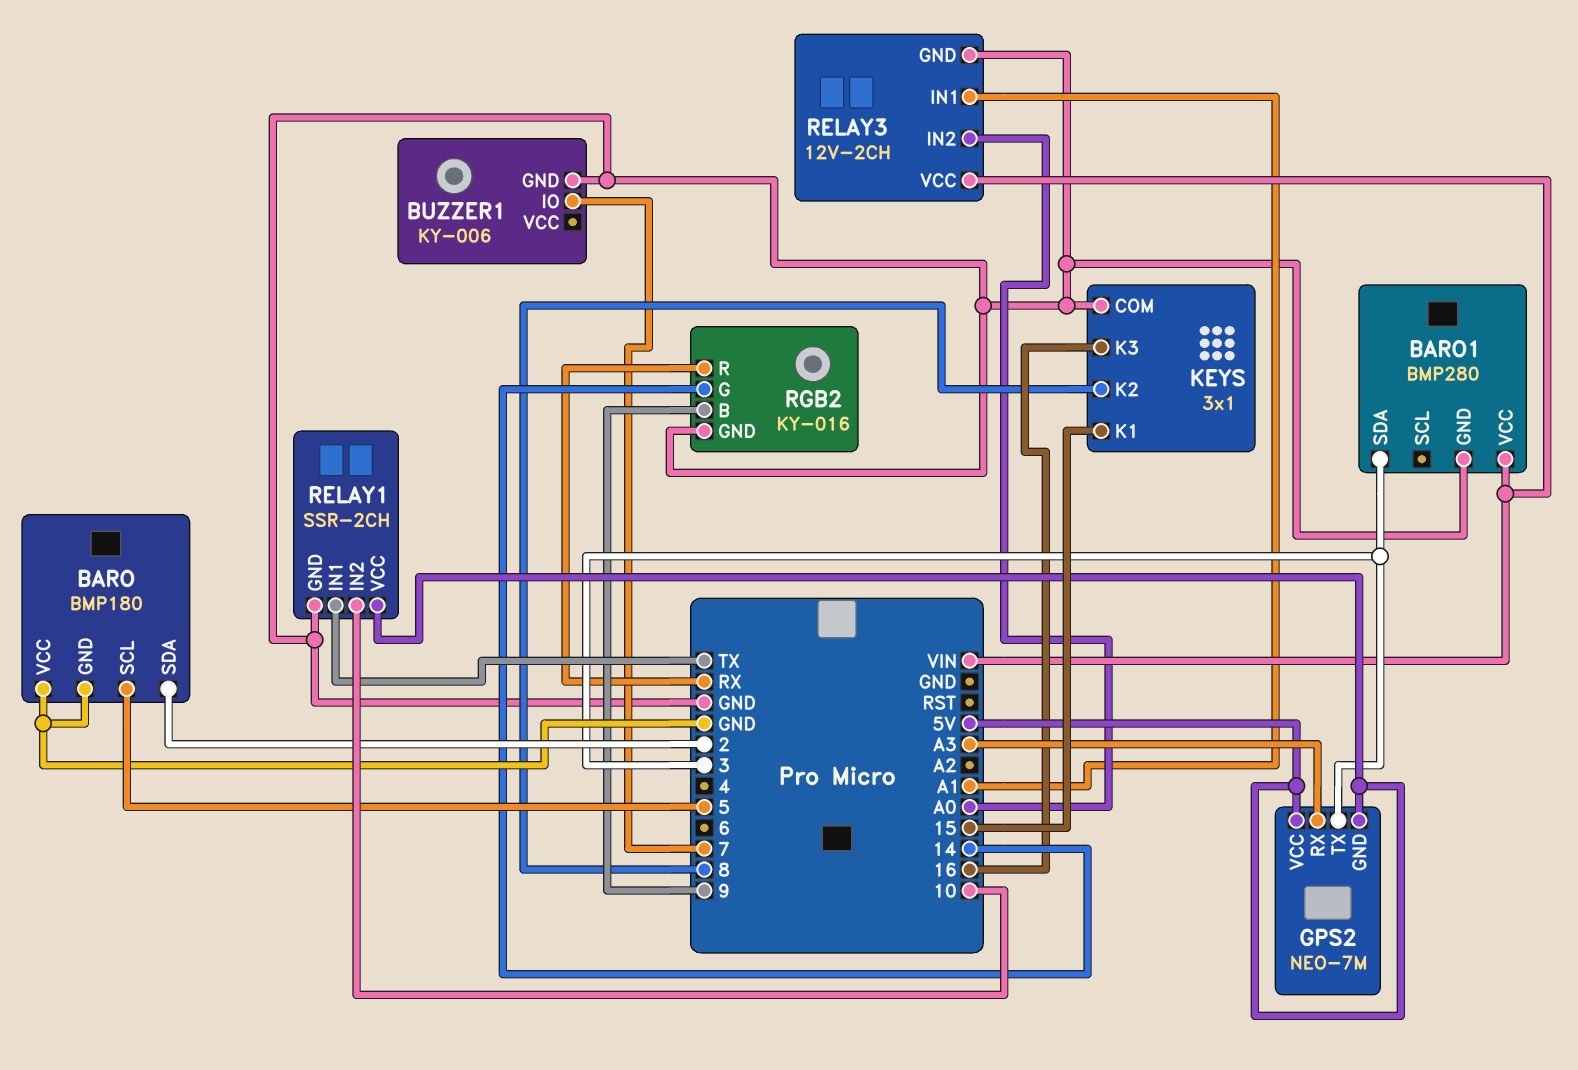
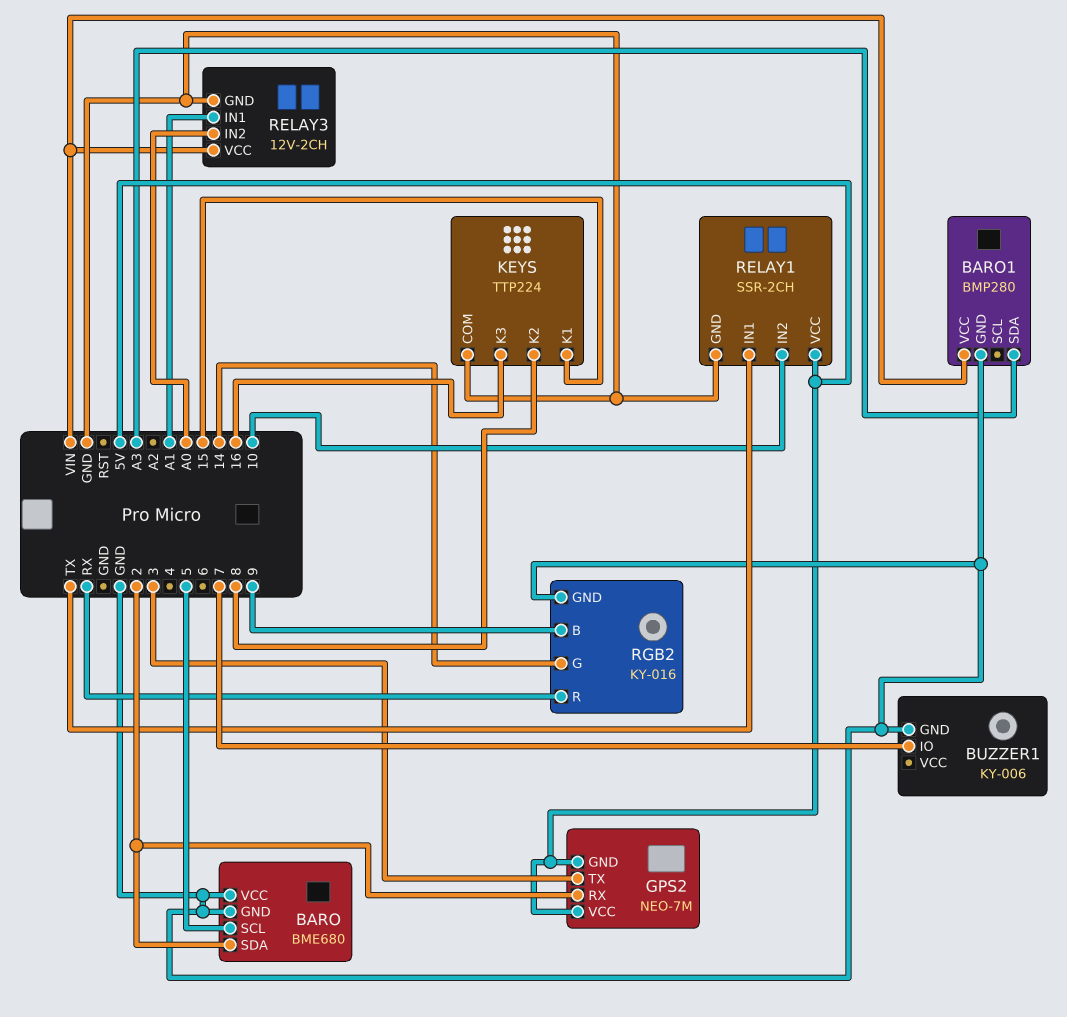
BARO: BMP180 -> BME680
BARO1 pin SDA: 3 -> A3
GPS2 pin RX: A3 -> 2
KEYS: 3x1 -> TTP224

